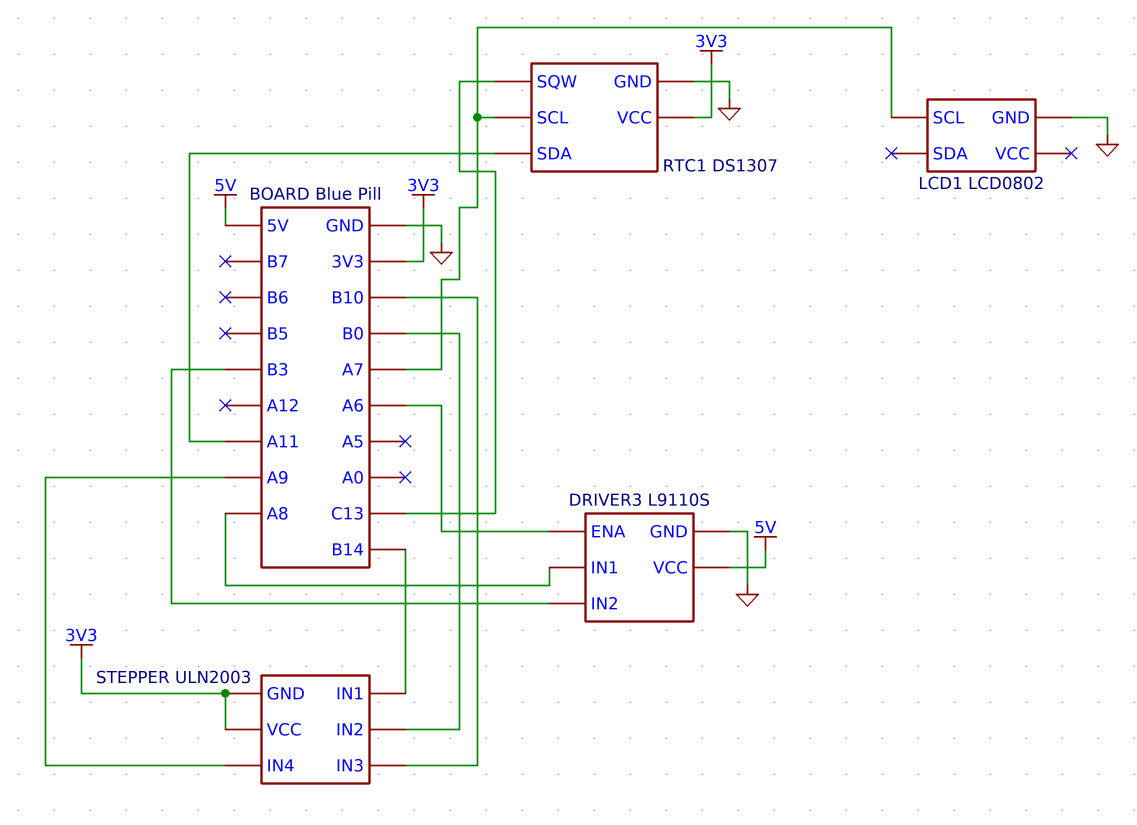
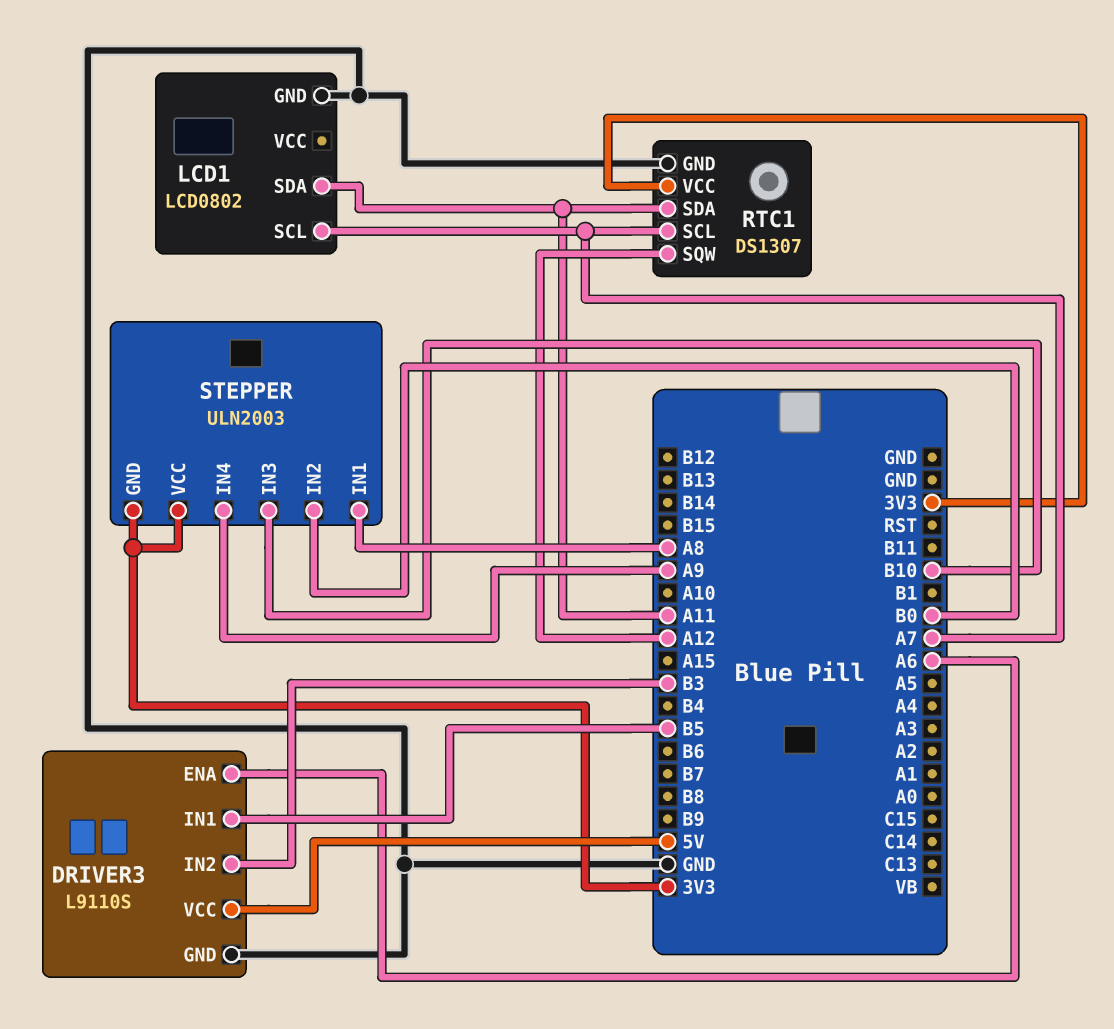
DRIVER3 pin IN1: A8 -> B5
LCD1 pin SDA: none -> A11
RTC1 pin SQW: C13 -> A12
STEPPER pin IN1: B14 -> A8

